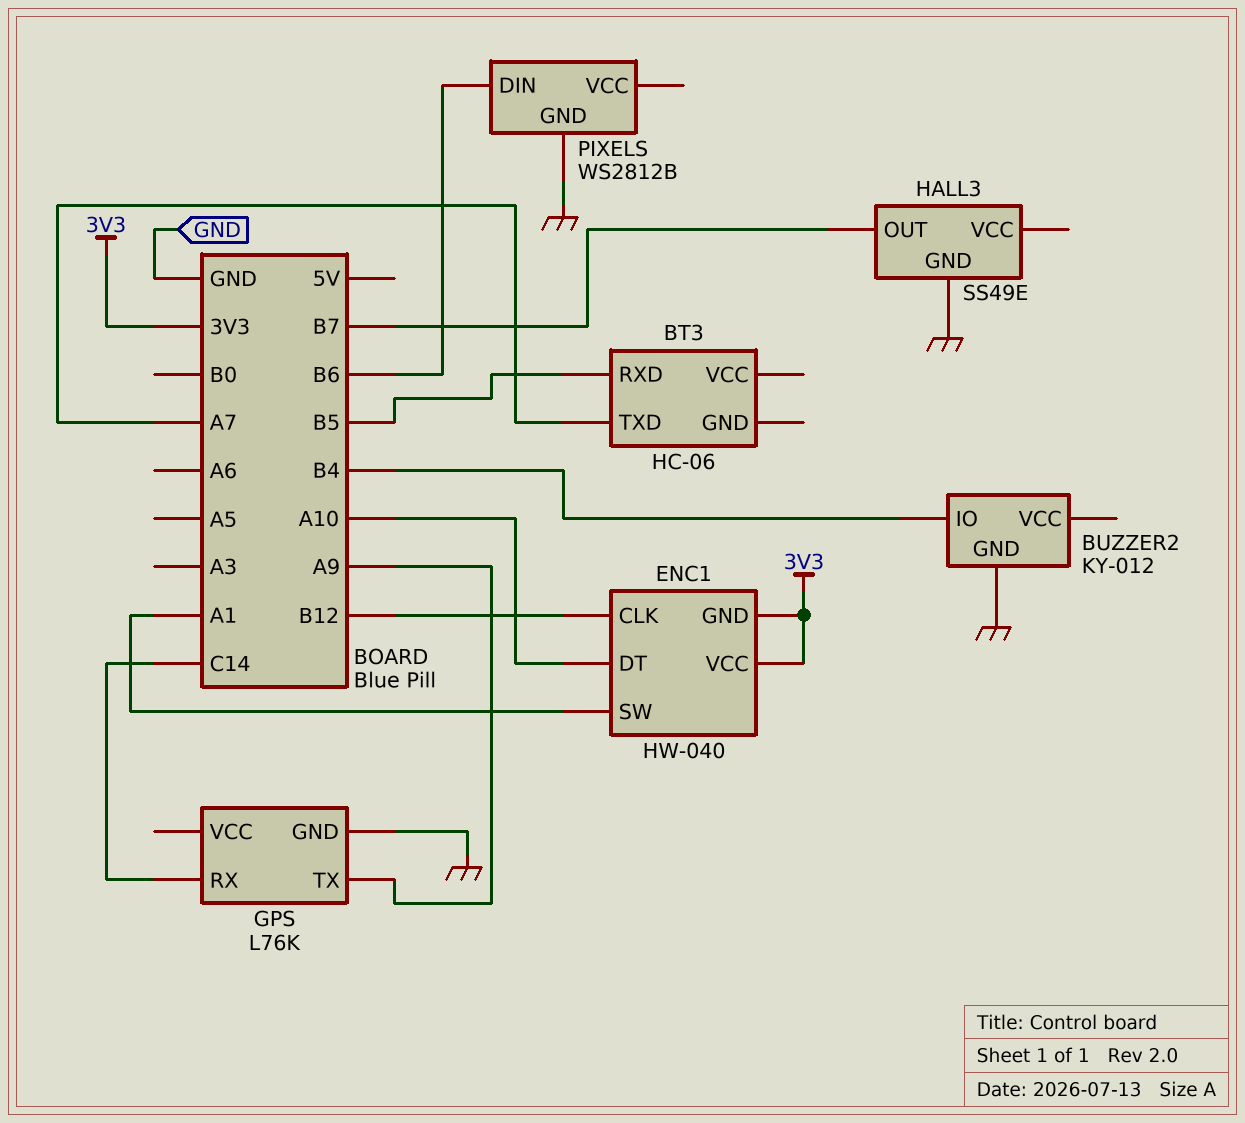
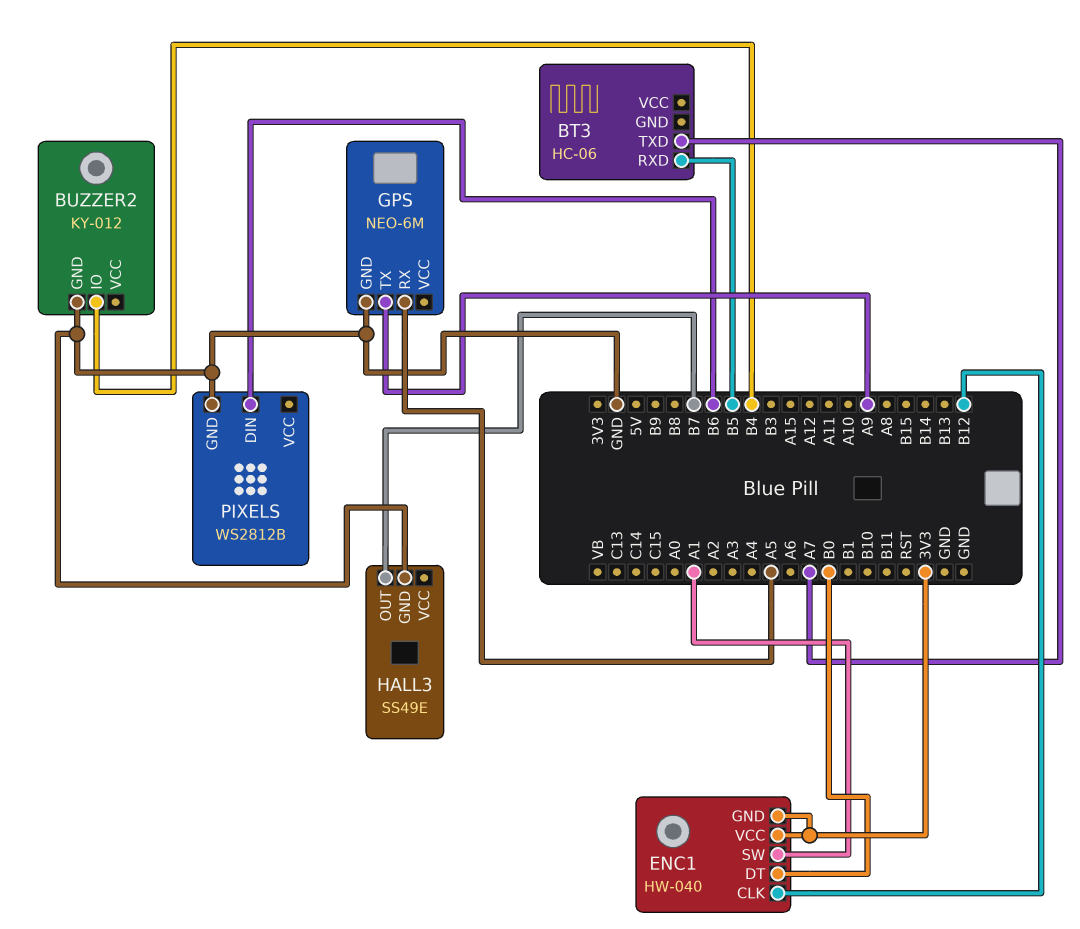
ENC1 pin DT: A10 -> B0
GPS: L76K -> NEO-6M
GPS pin RX: C14 -> A5

